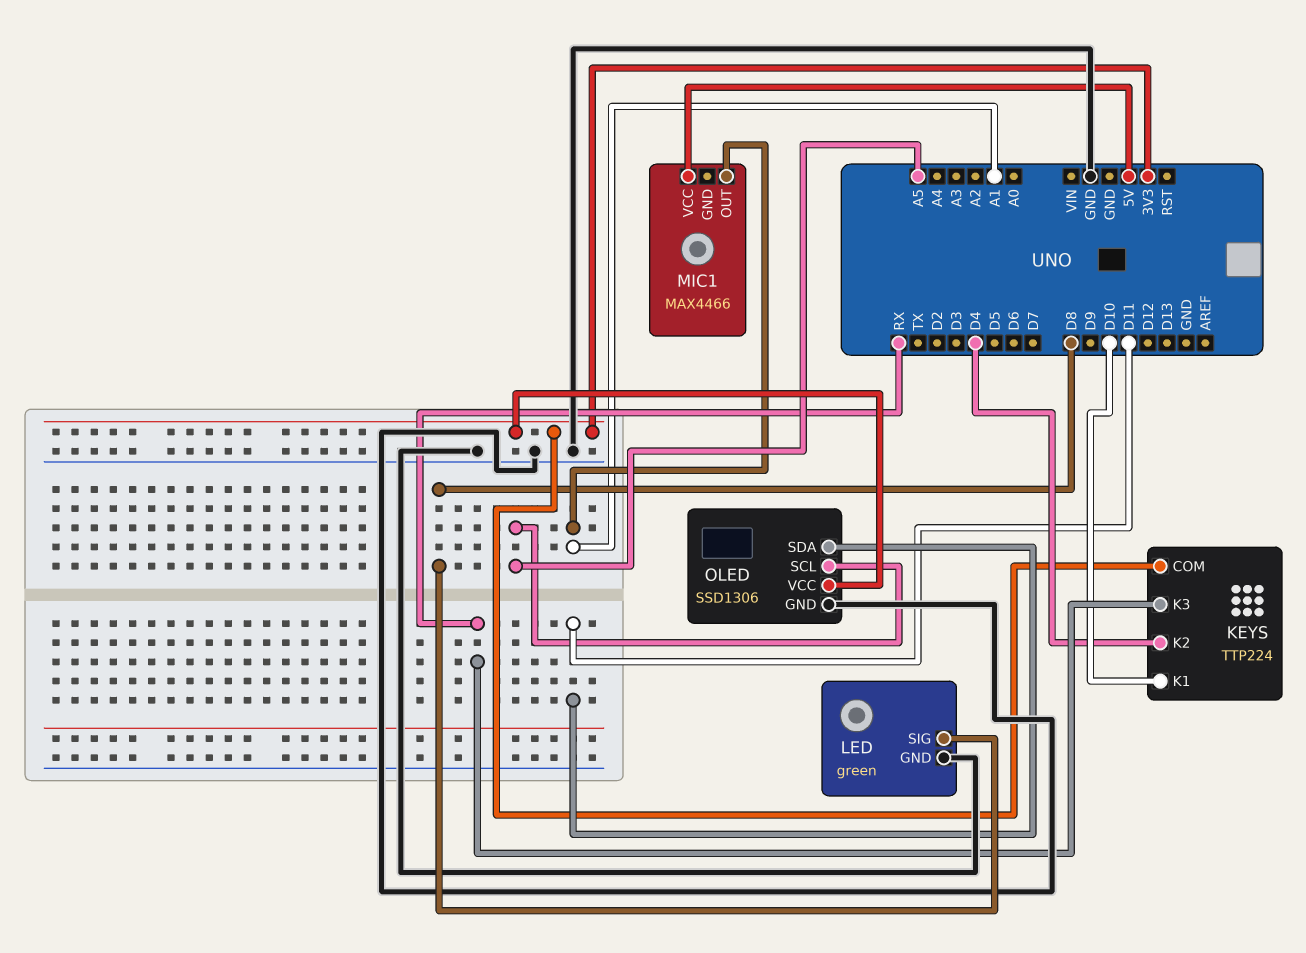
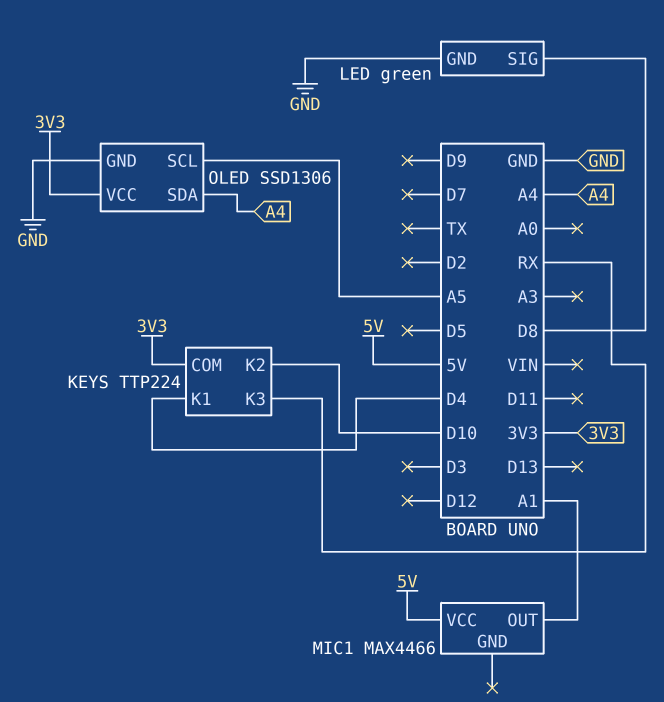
KEYS pin K1: D10 -> D4
KEYS pin K2: D4 -> D10
OLED pin SDA: D11 -> A4

